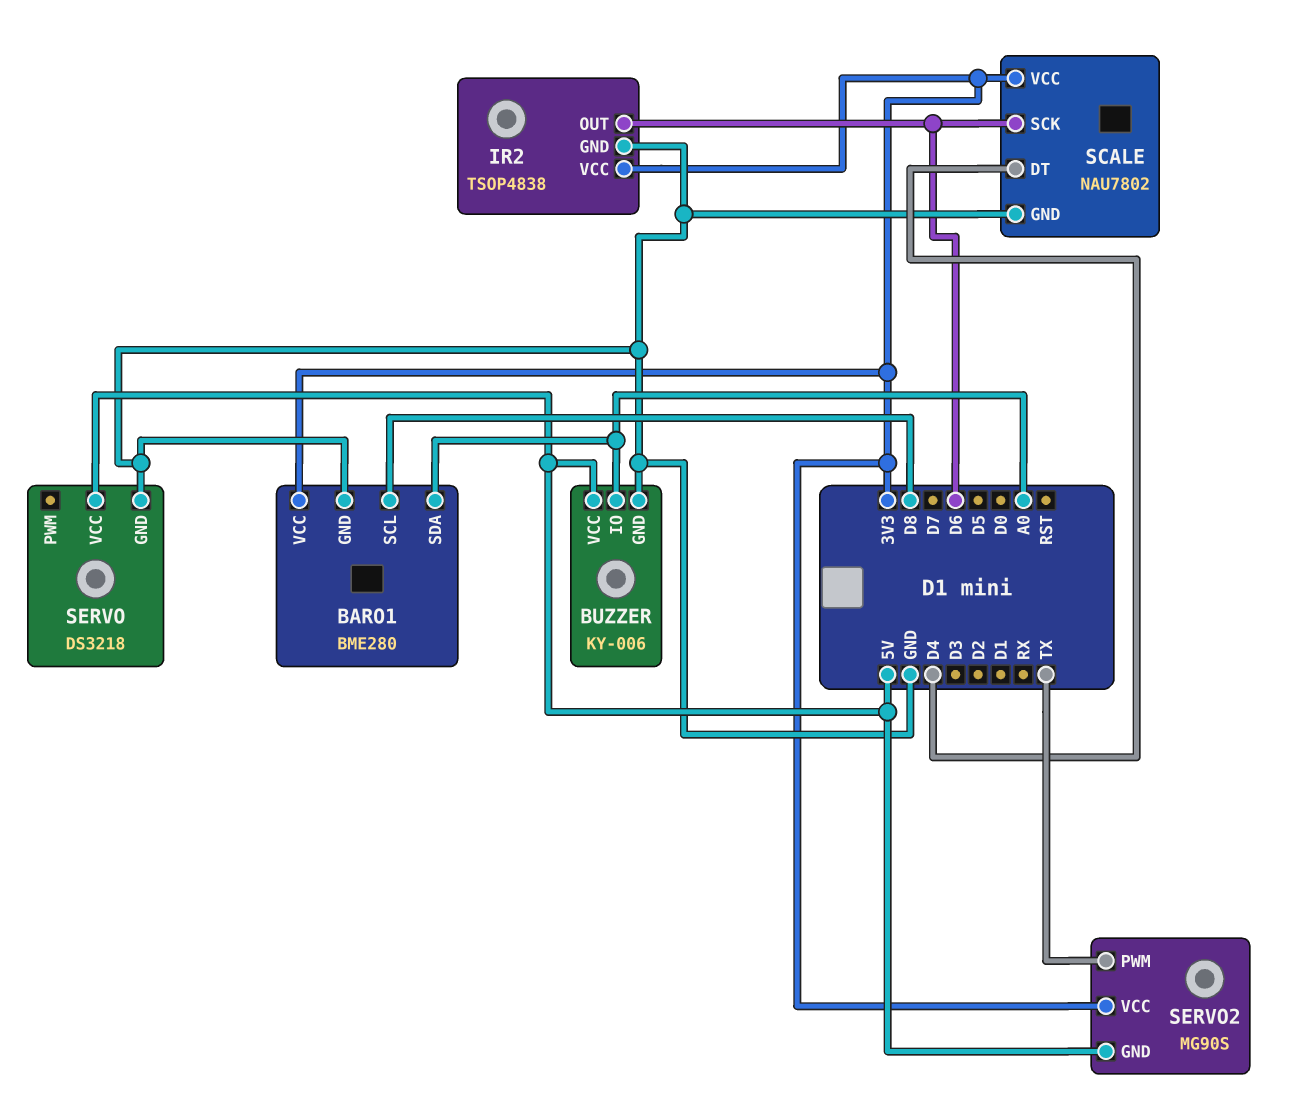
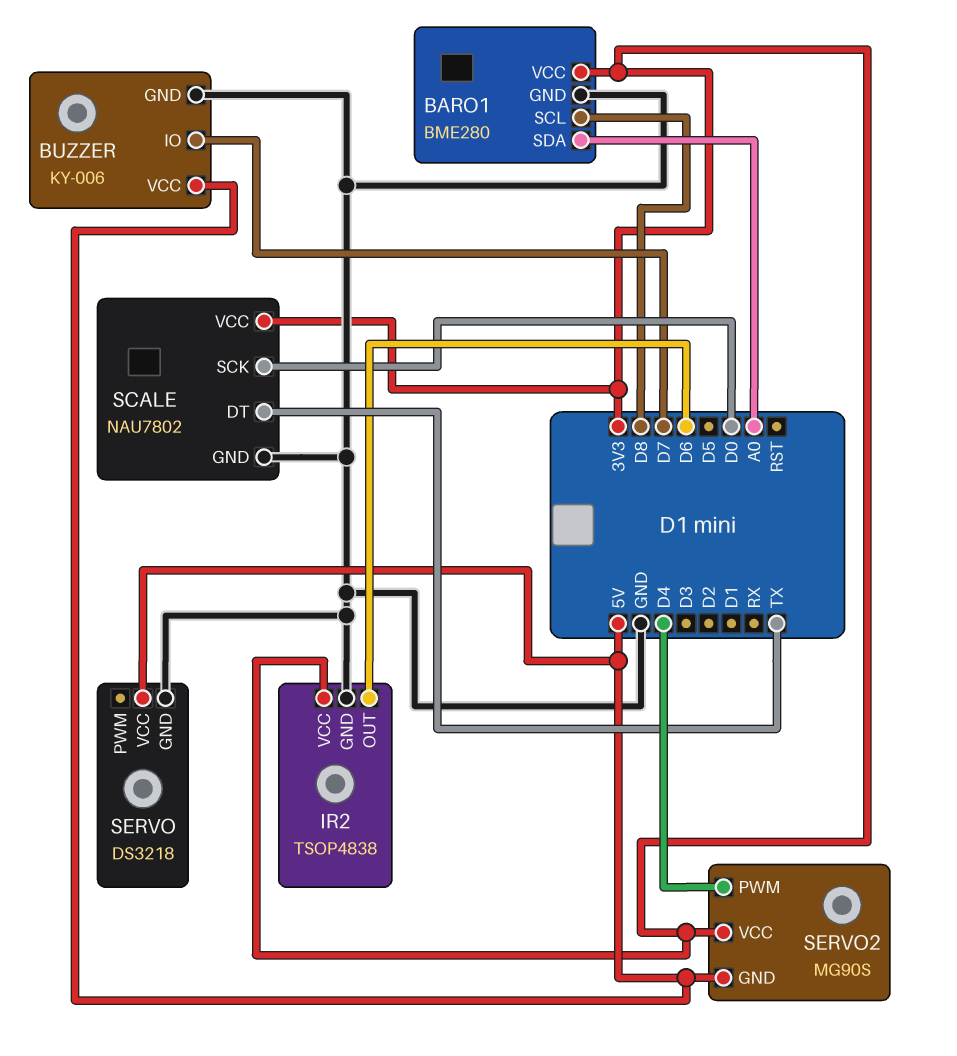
BUZZER pin IO: A0 -> D7
SCALE pin DT: D4 -> TX
SCALE pin SCK: D6 -> D0
SERVO2 pin PWM: TX -> D4

